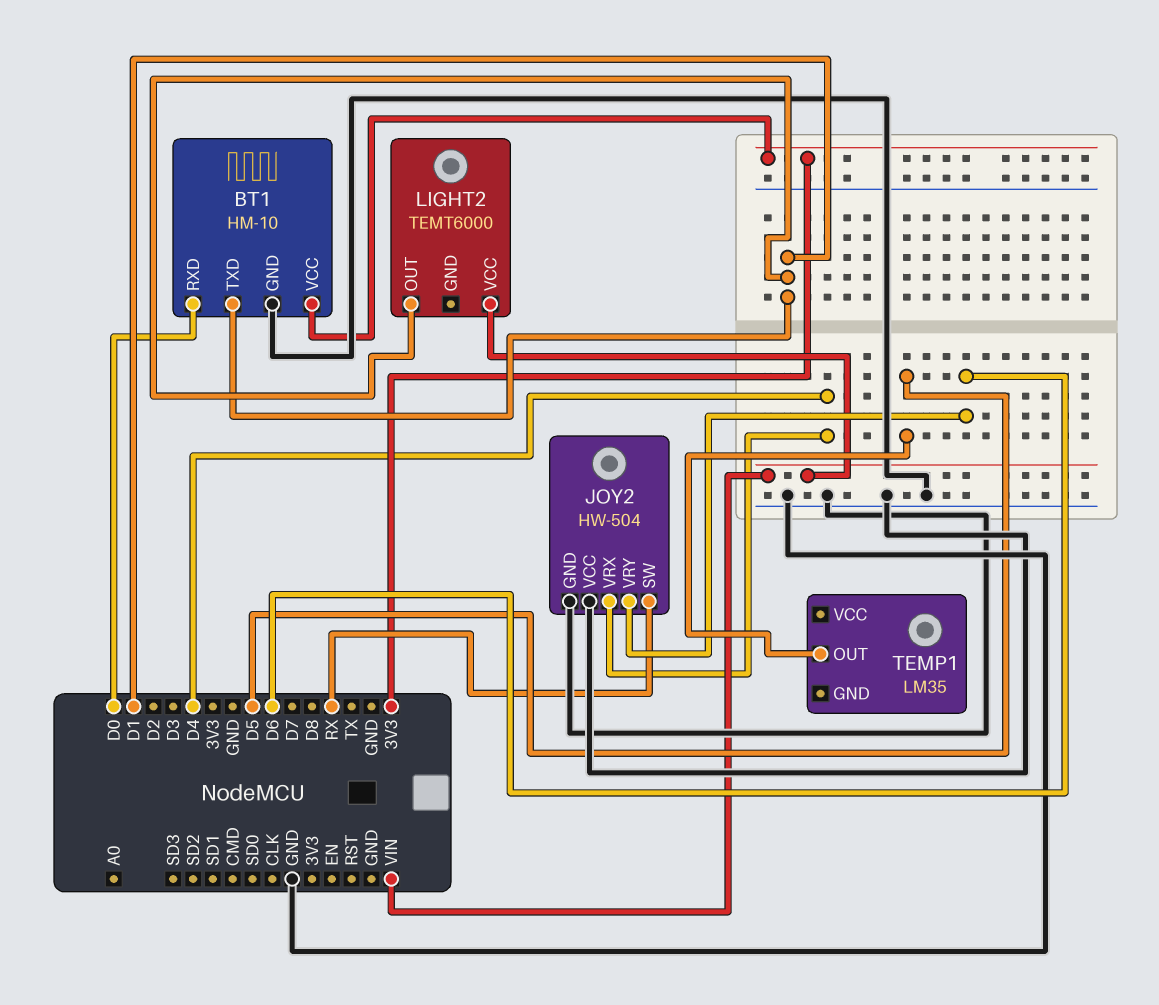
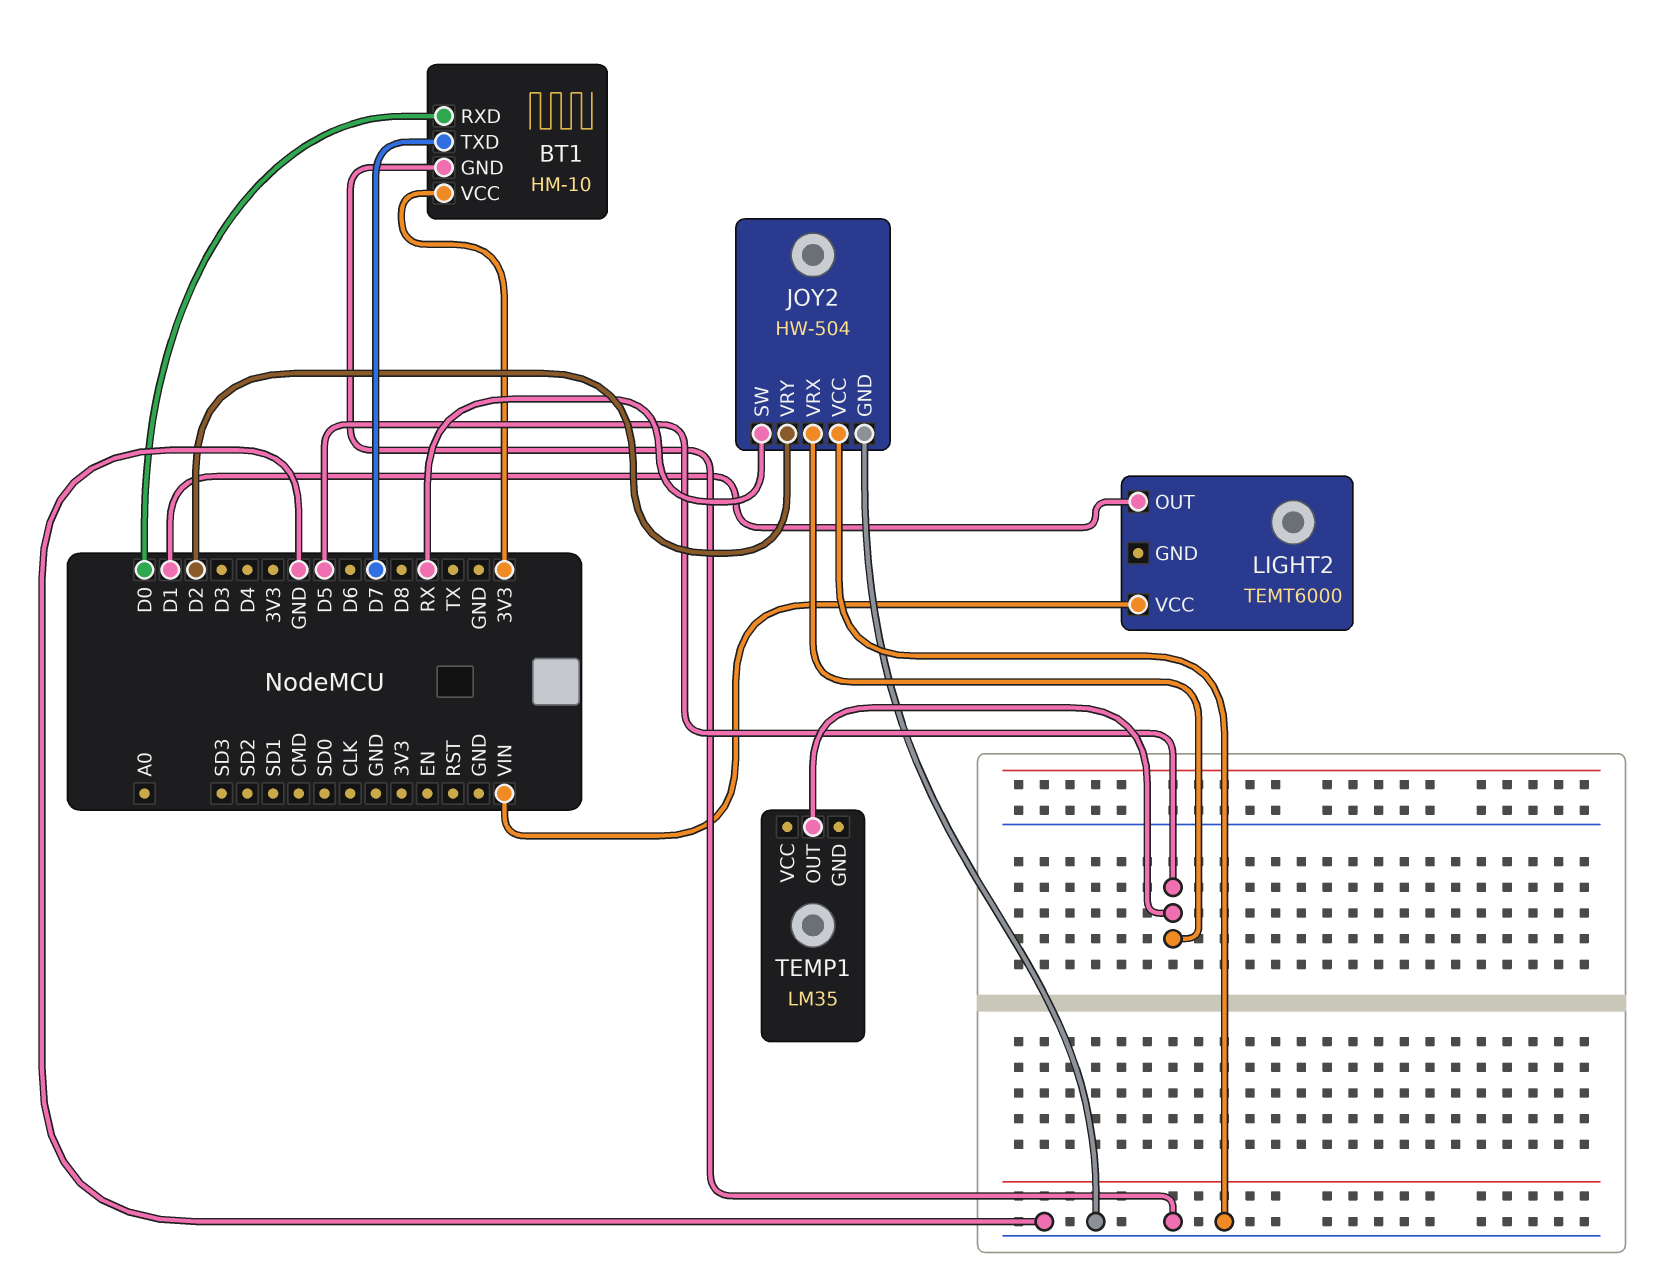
BT1 pin TXD: D1 -> D7
JOY2 pin VRX: D4 -> D5
JOY2 pin VRY: D6 -> D2

